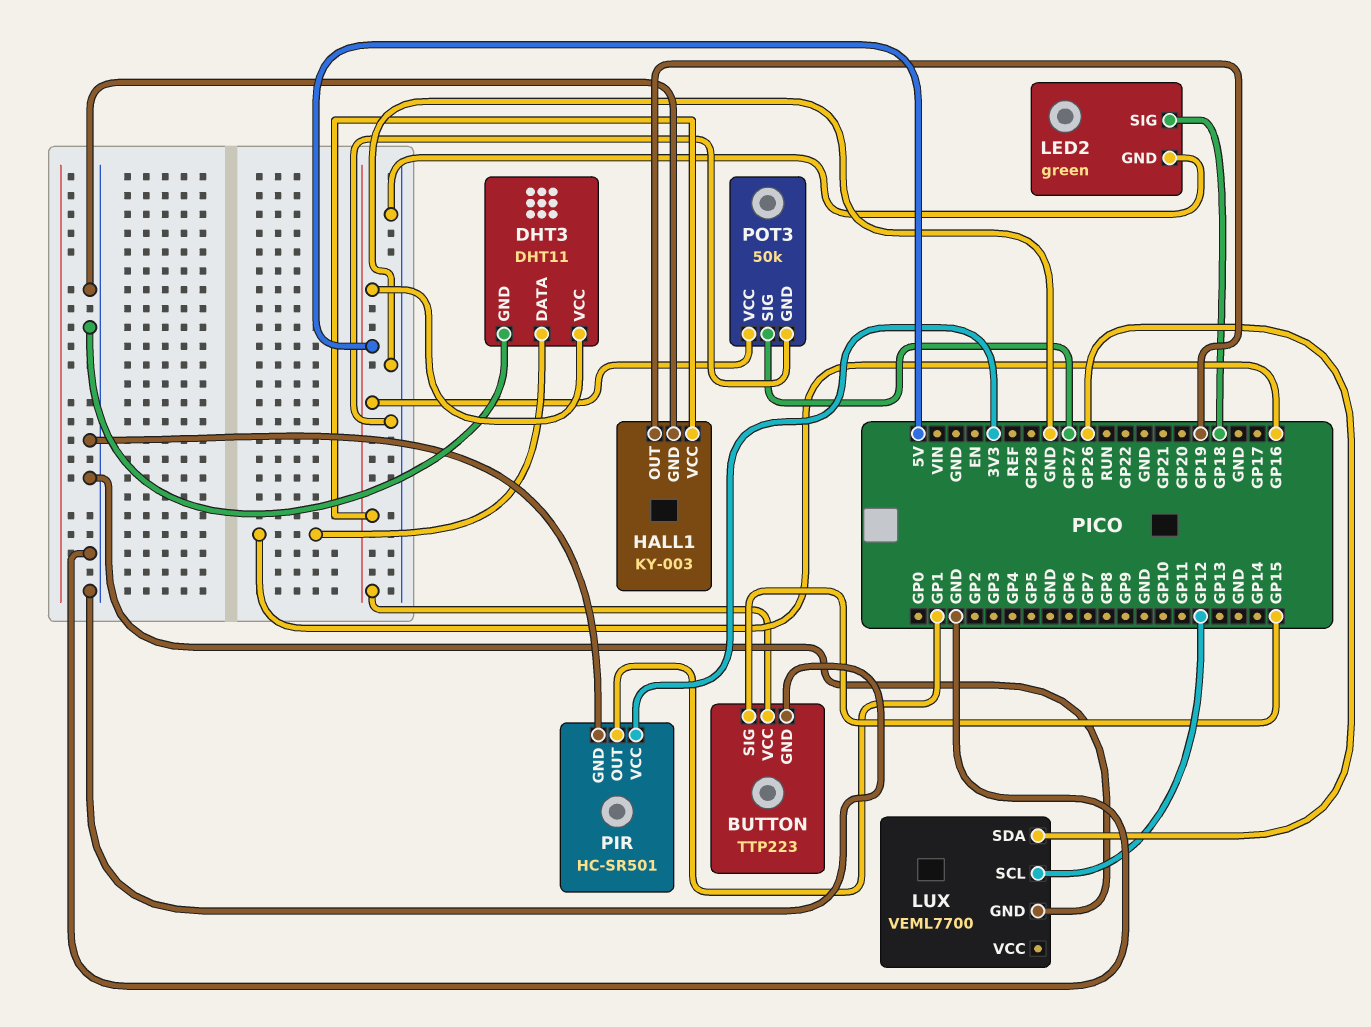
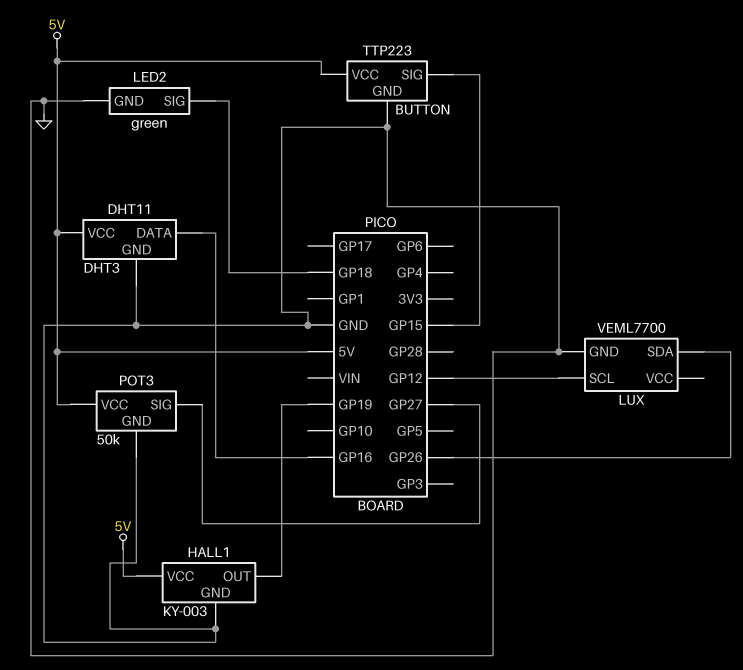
PIR: HC-SR501 -> none
PIR pin GND: GND -> none
PIR pin OUT: GP1 -> none
PIR pin VCC: 3V3 -> none

